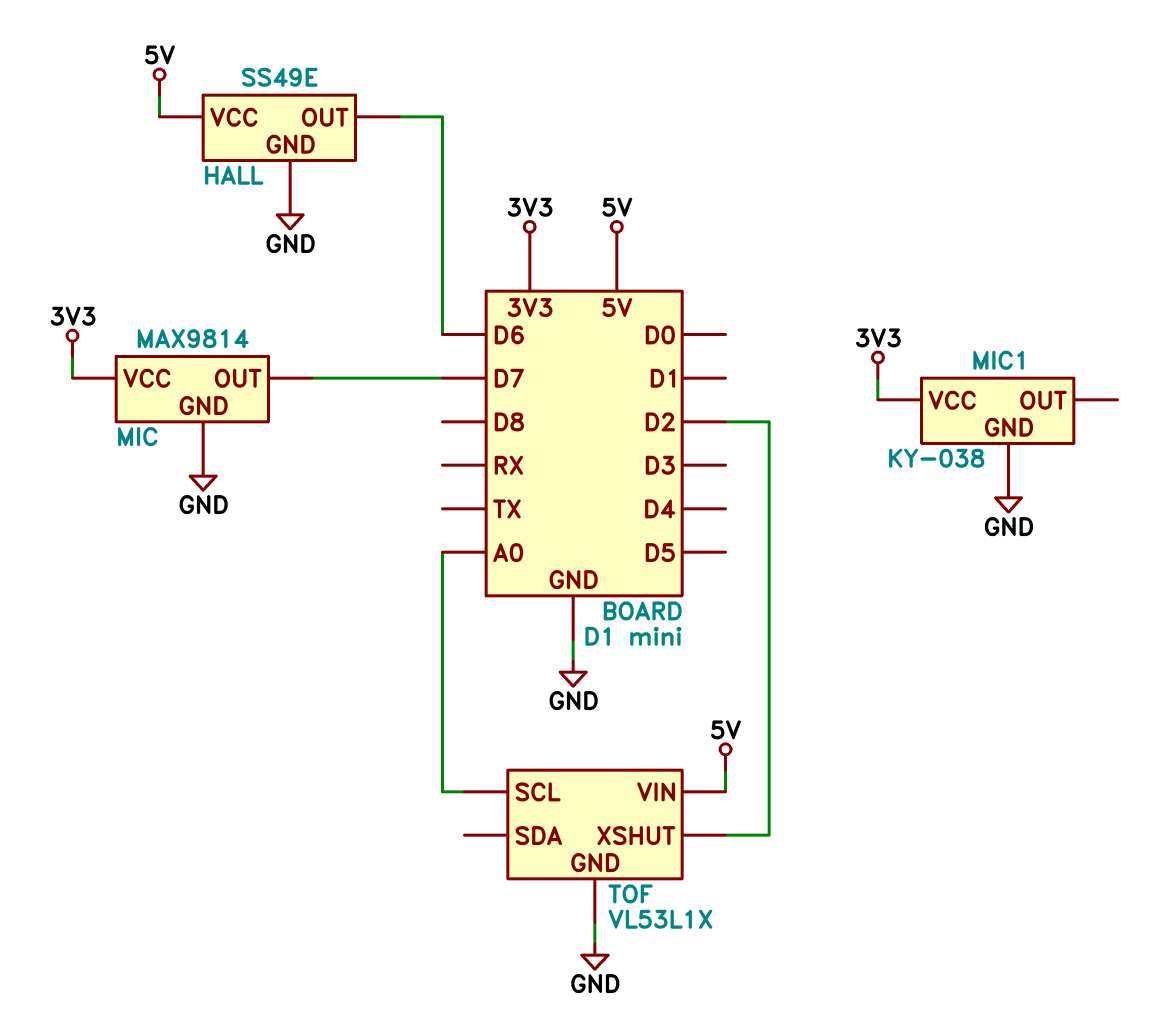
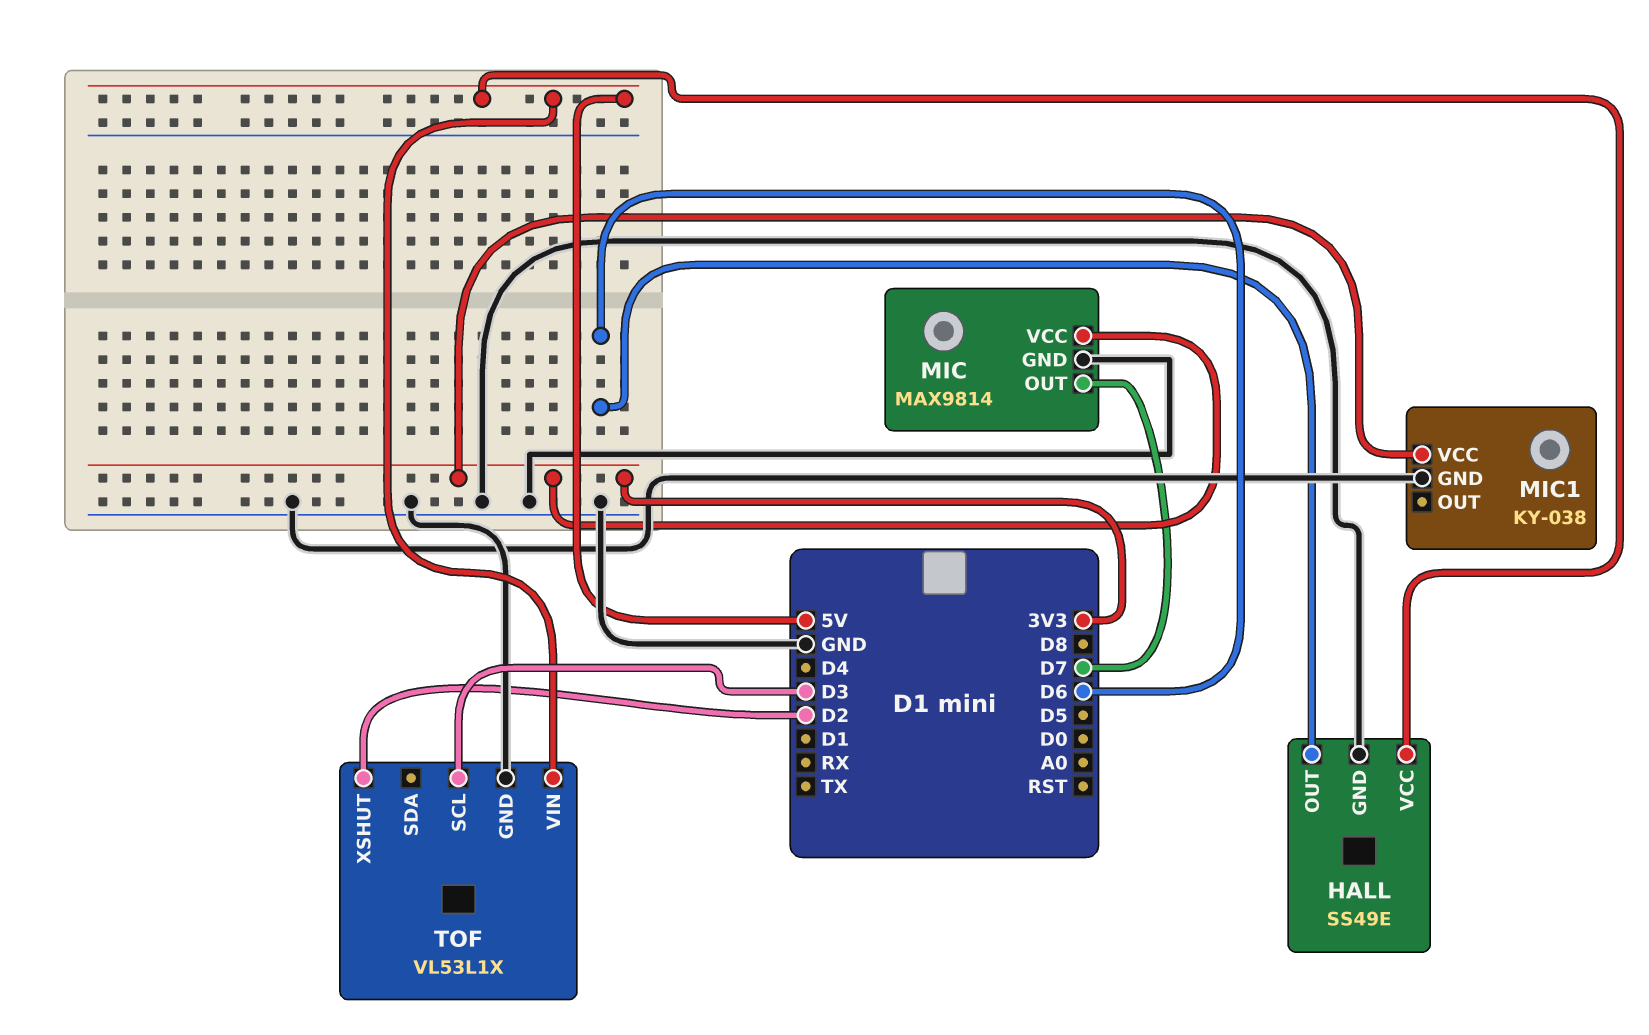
TOF pin SCL: A0 -> D3

